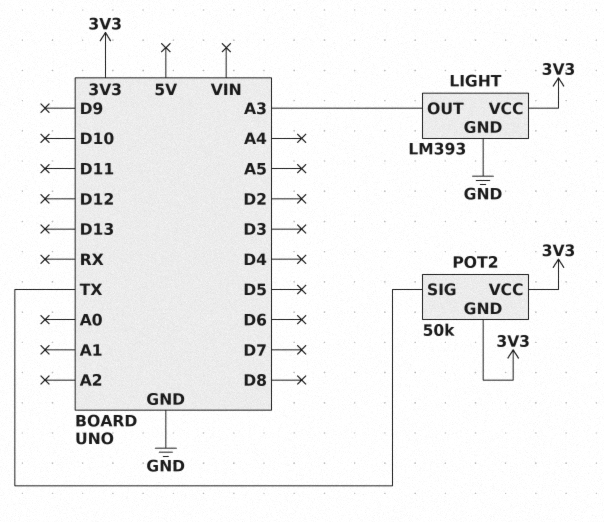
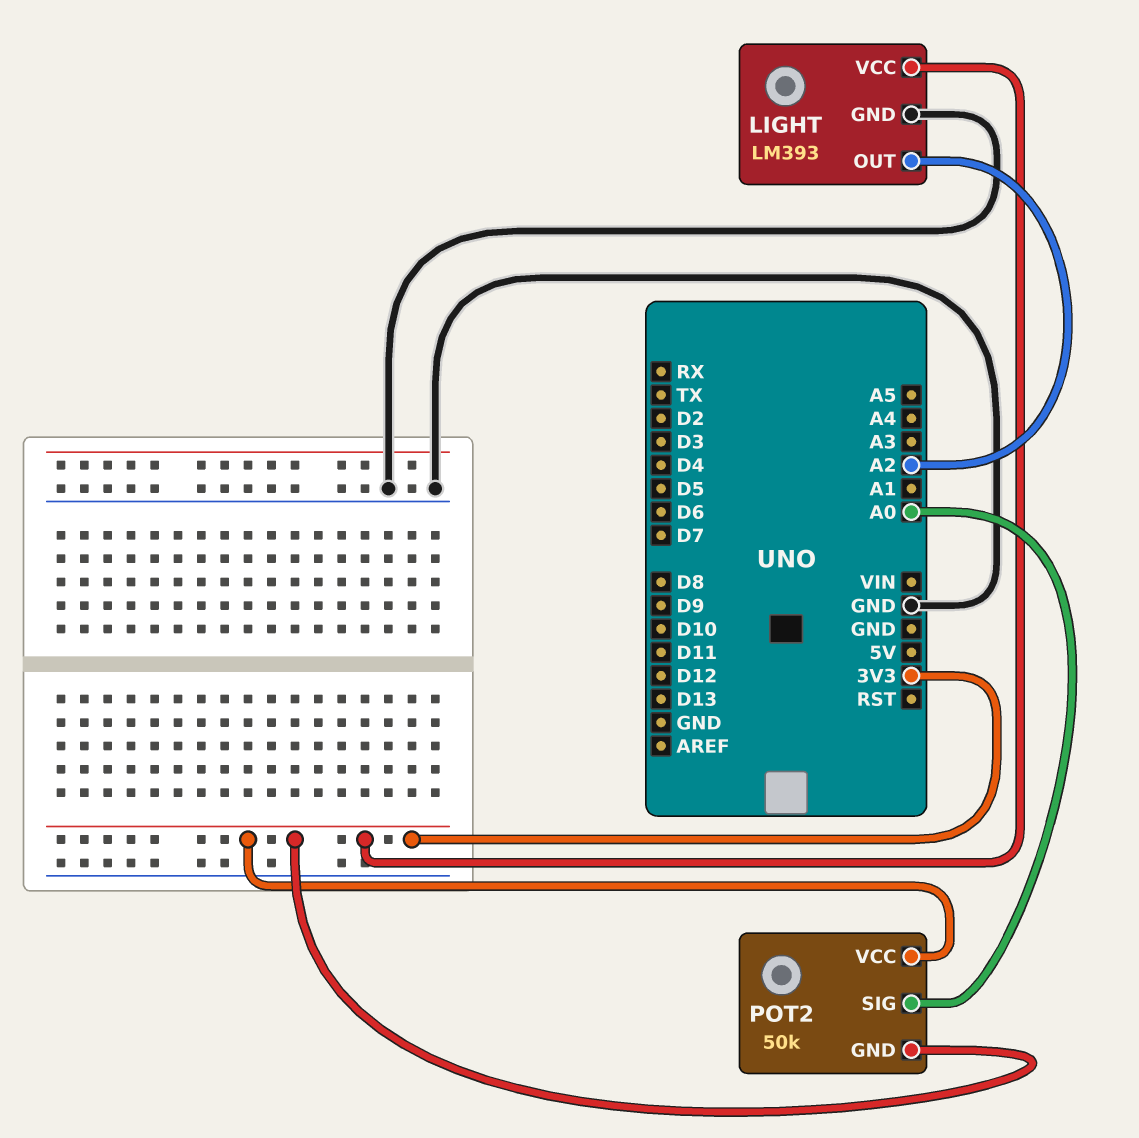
LIGHT pin OUT: A3 -> A2
POT2 pin SIG: TX -> A0

